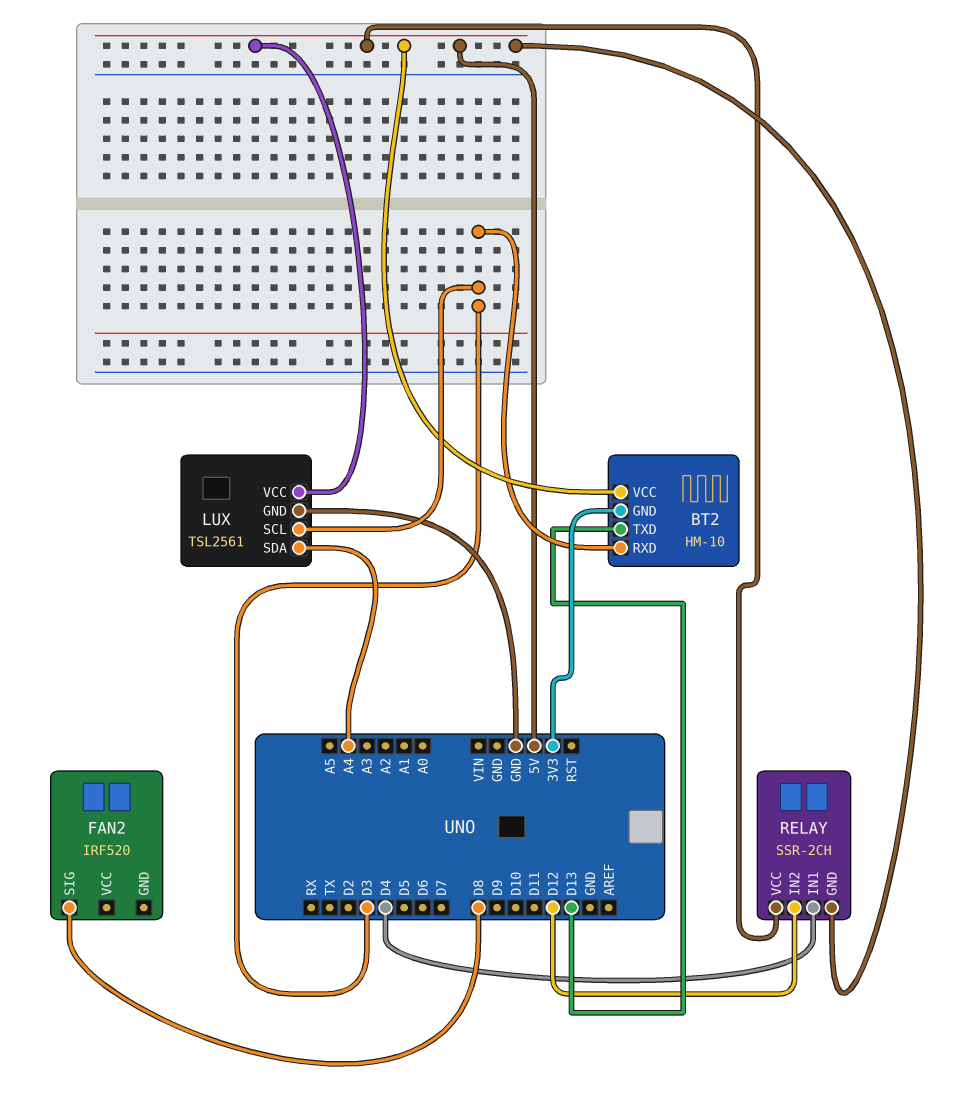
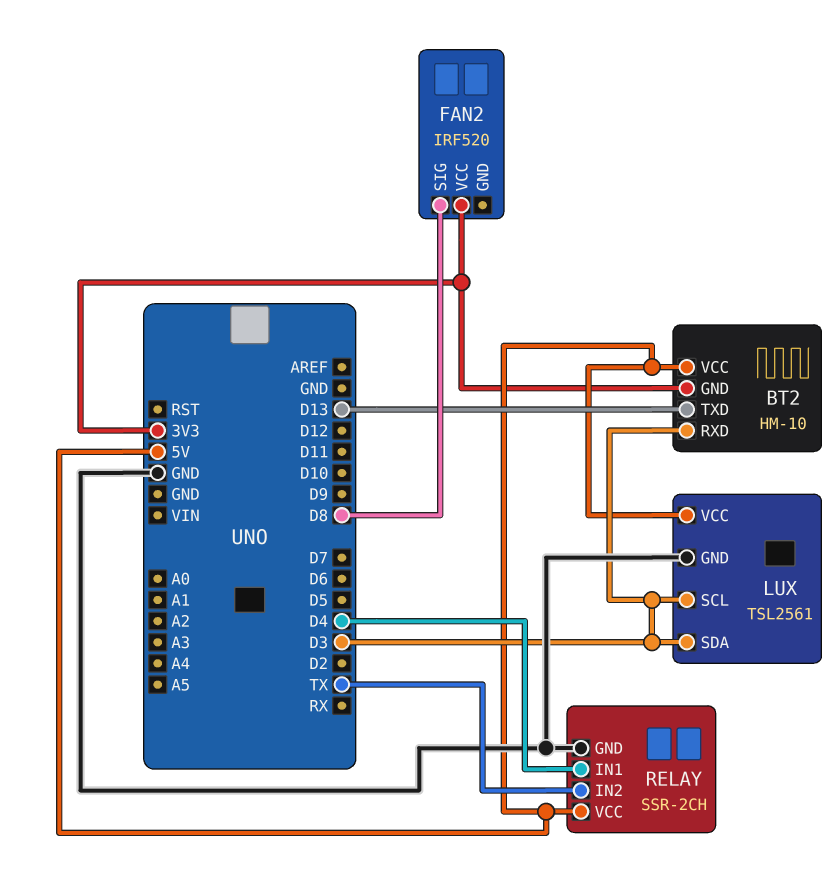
FAN2 pin VCC: none -> 3V3
LUX pin SDA: A4 -> D3
RELAY pin GND: 5V -> GND
RELAY pin IN2: D12 -> TX

